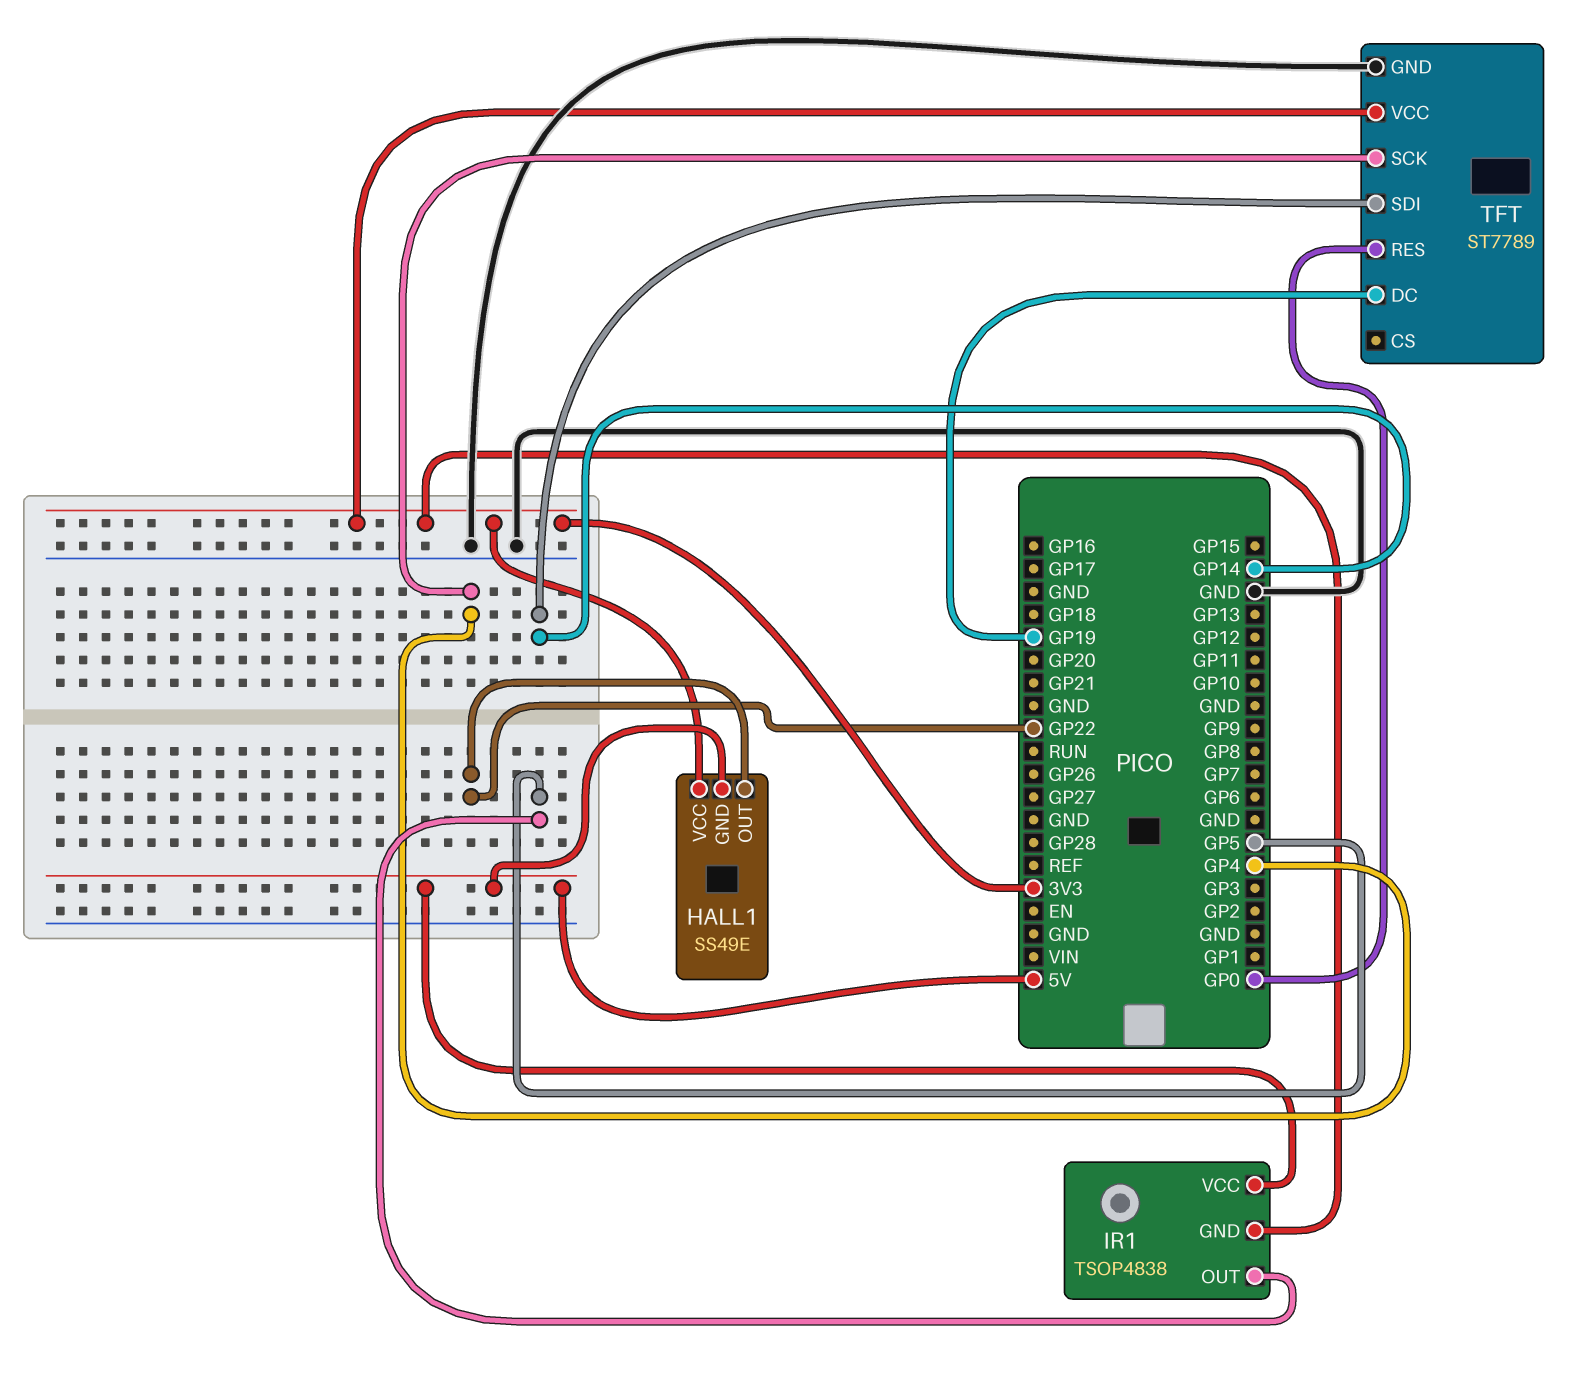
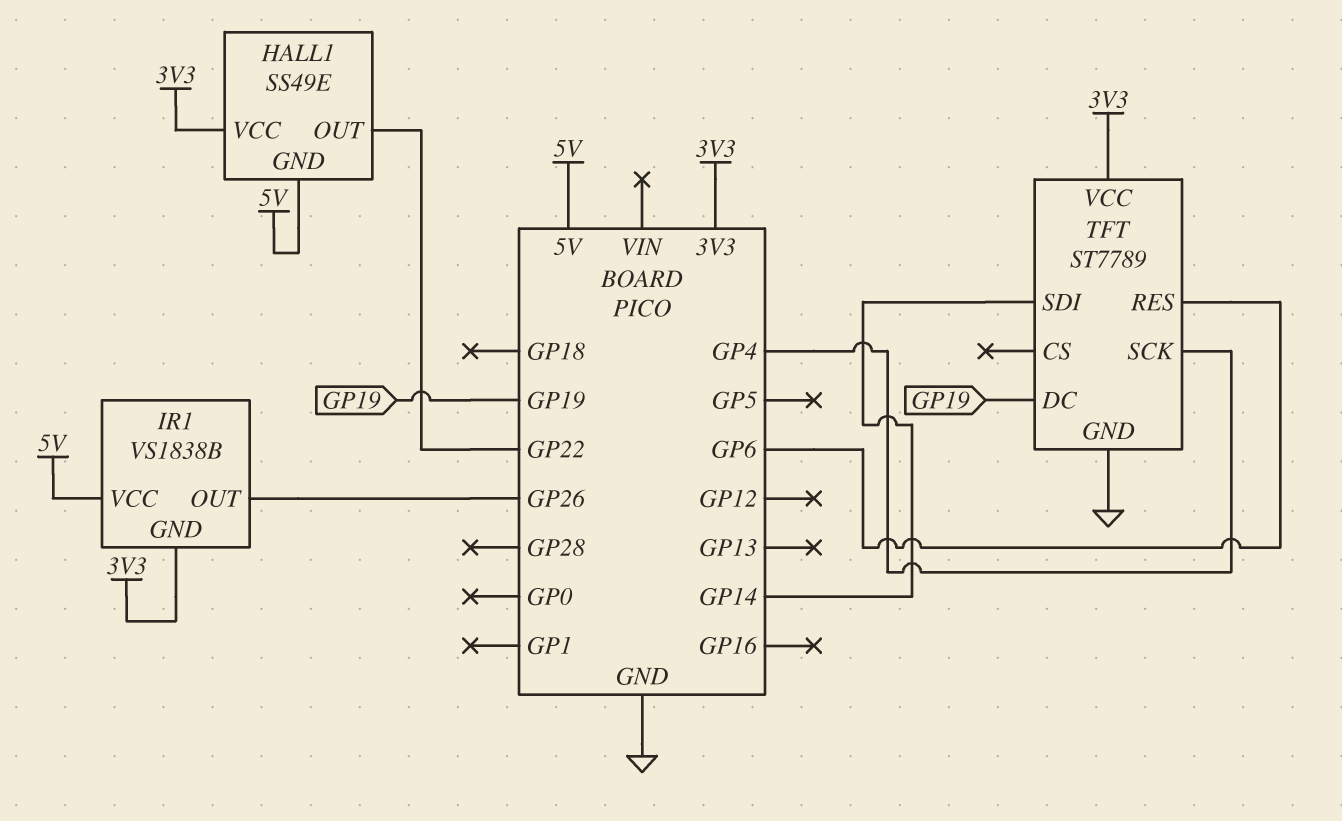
IR1: TSOP4838 -> VS1838B
IR1 pin OUT: GP5 -> GP26
TFT pin RES: GP0 -> GP6

